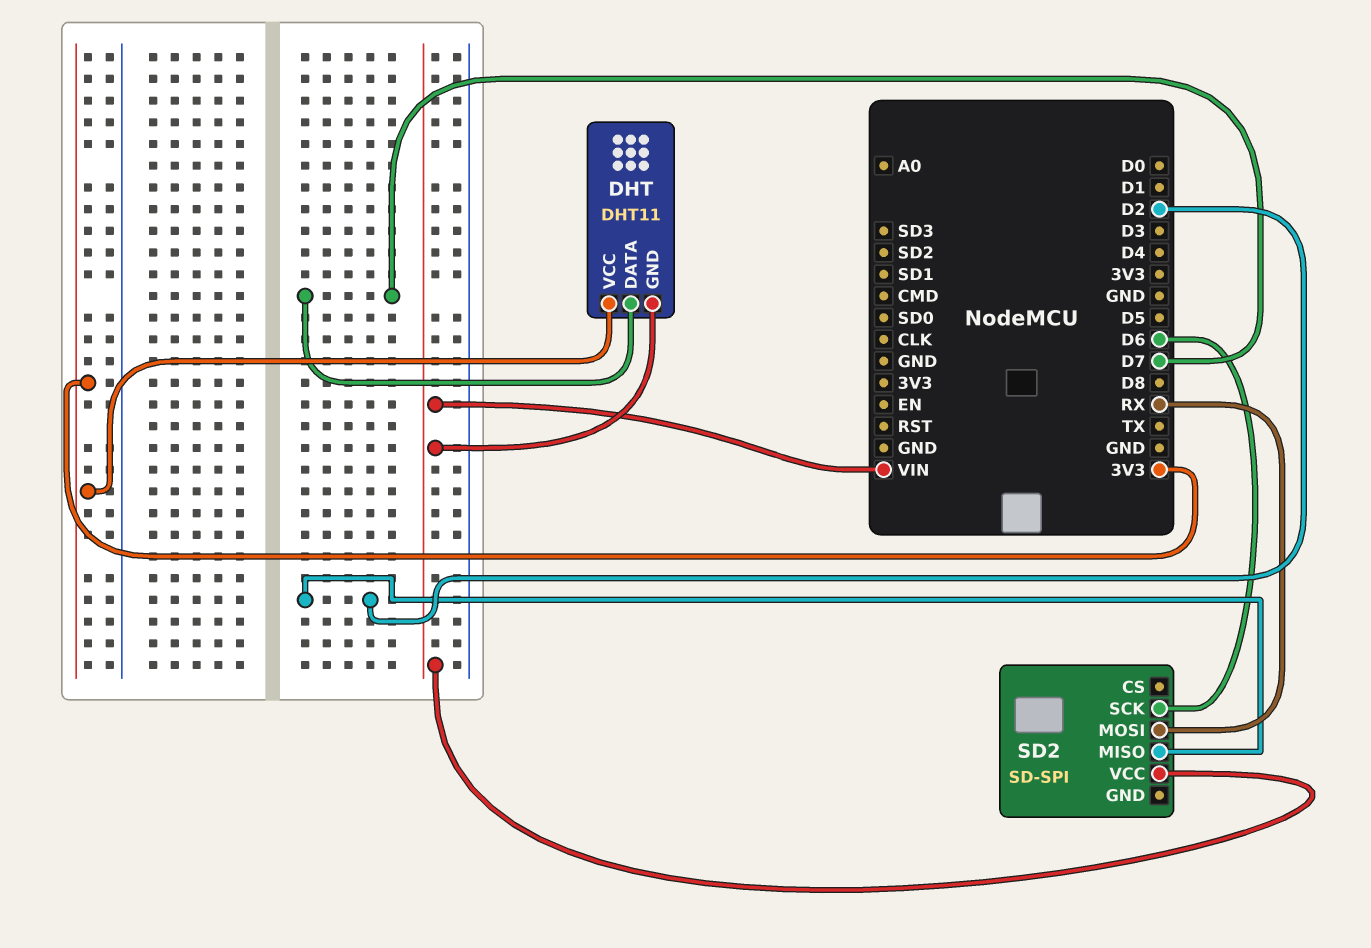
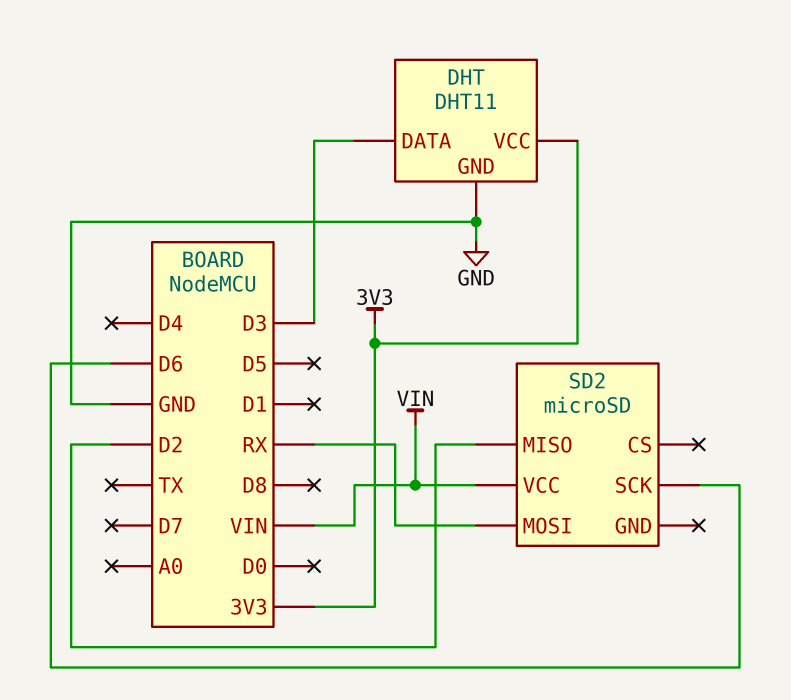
DHT pin DATA: D7 -> D3
DHT pin GND: VIN -> GND
SD2: SD-SPI -> microSD

